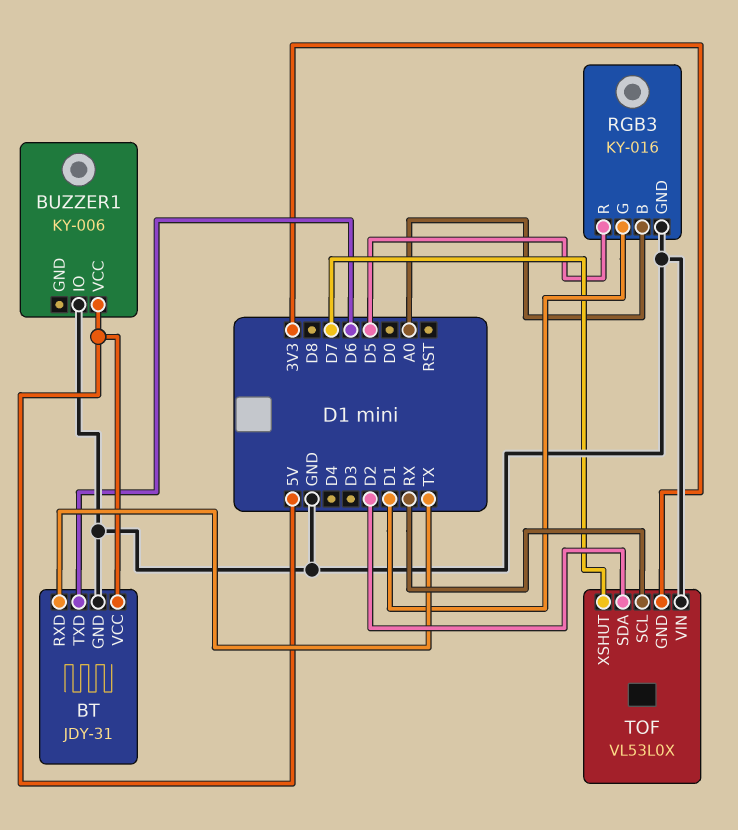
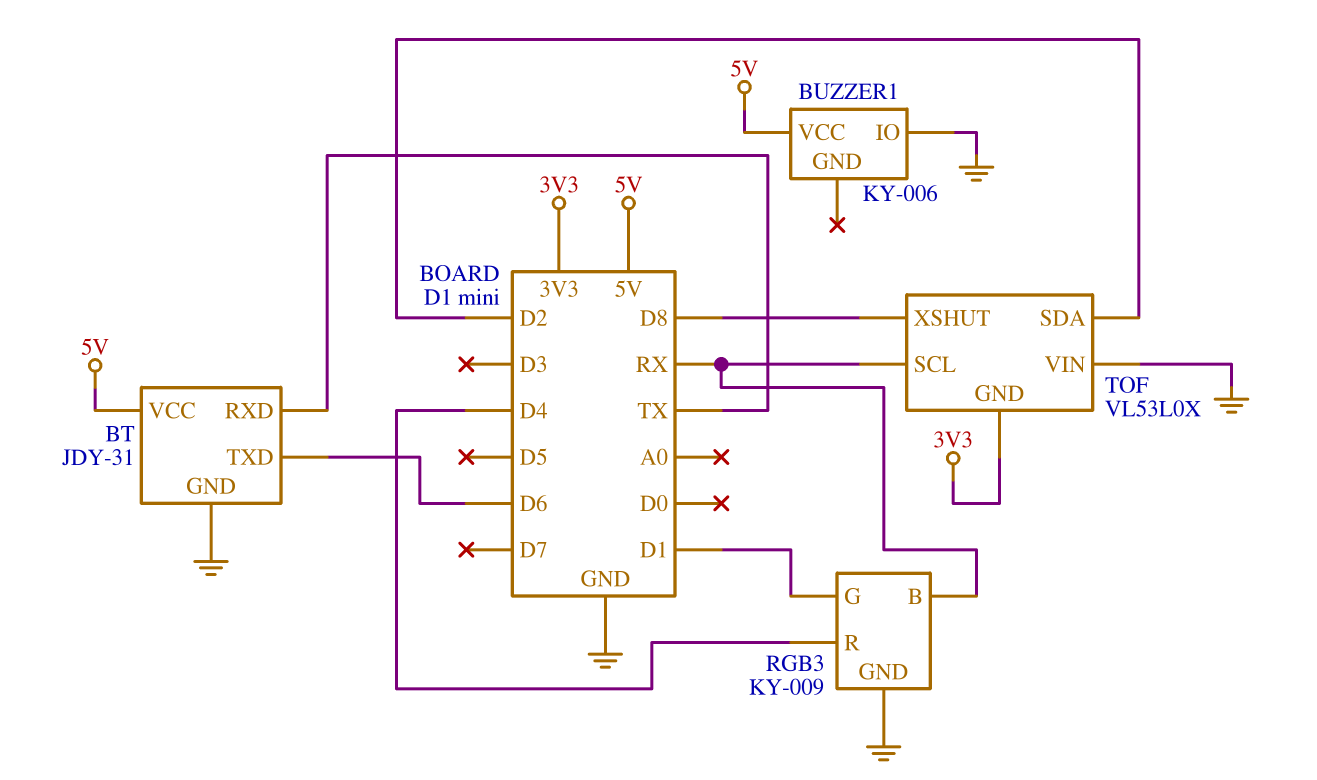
RGB3: KY-016 -> KY-009
RGB3 pin B: A0 -> RX
RGB3 pin R: D5 -> D4
TOF pin XSHUT: D7 -> D8

